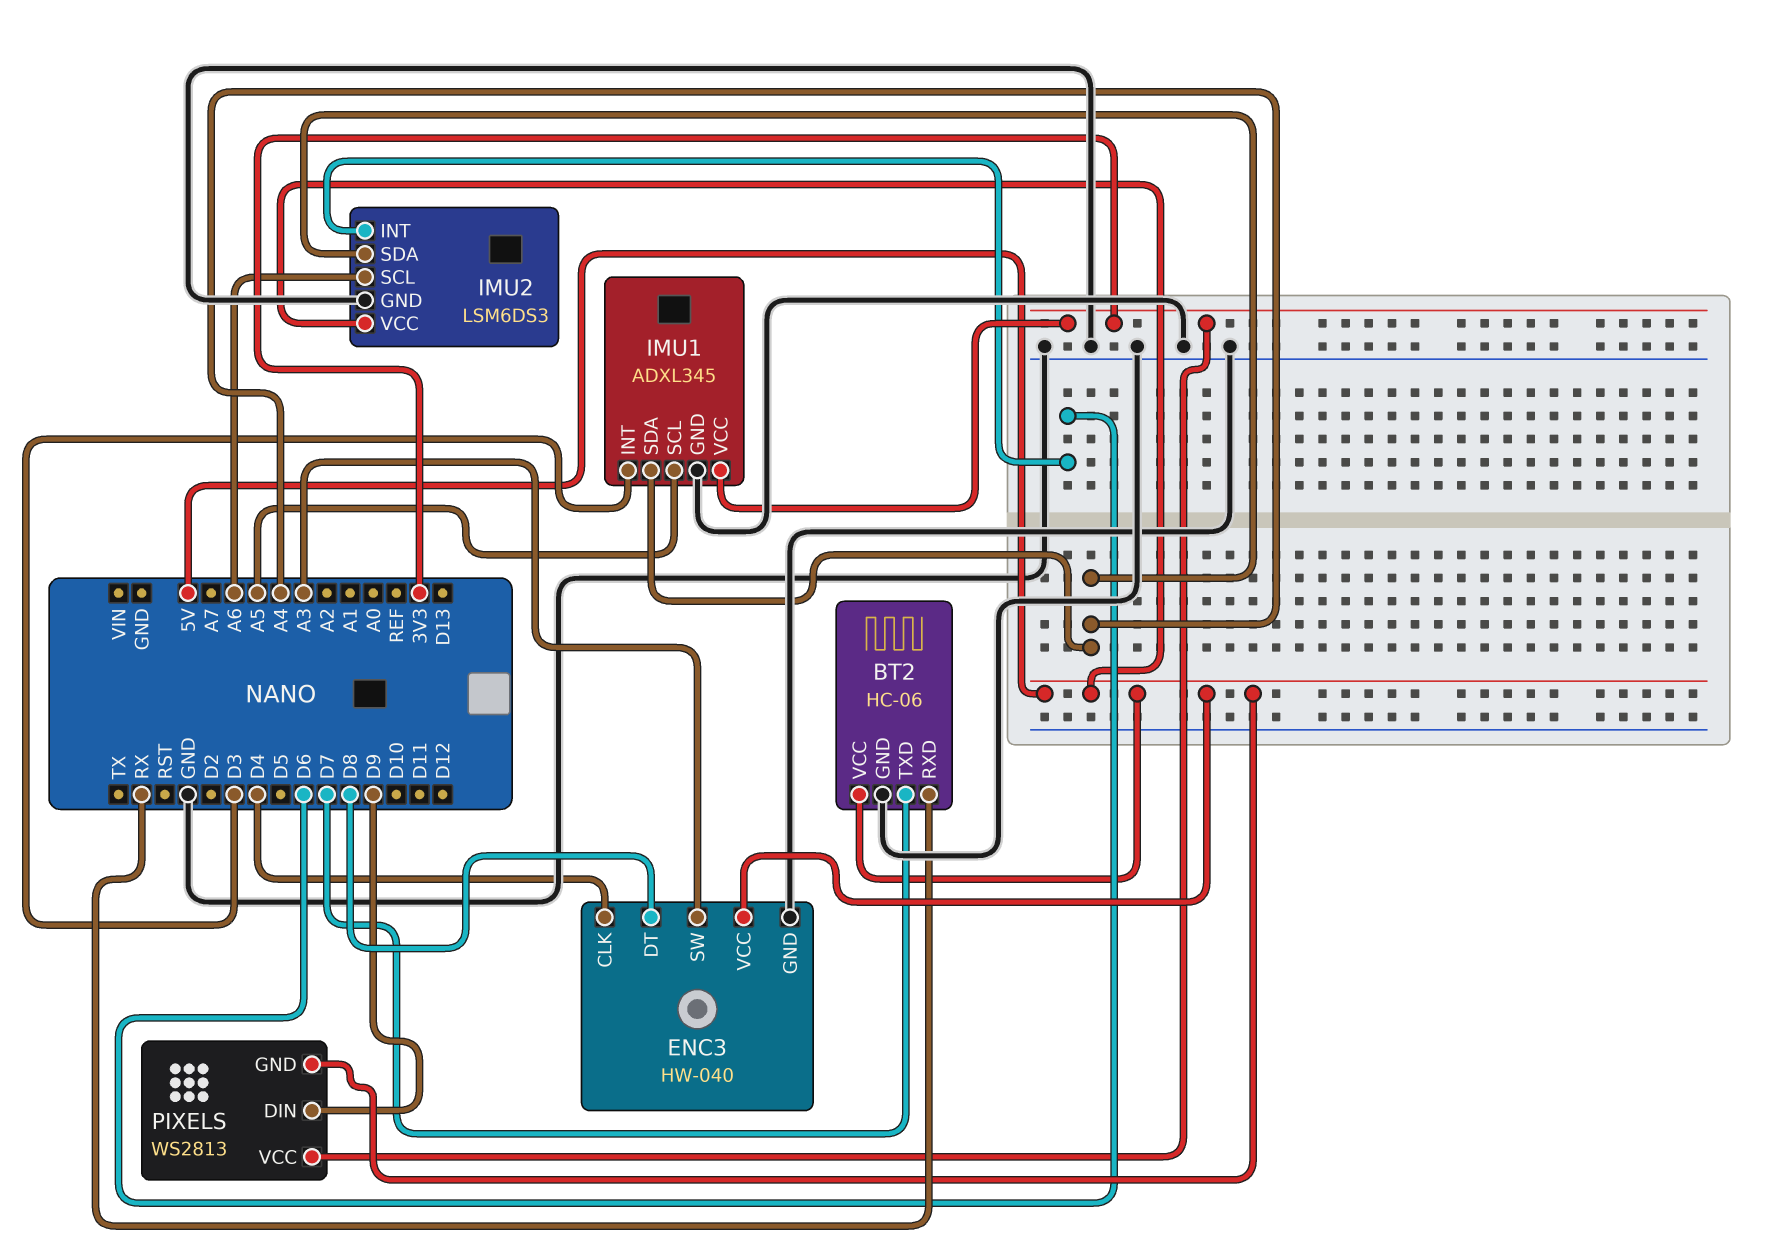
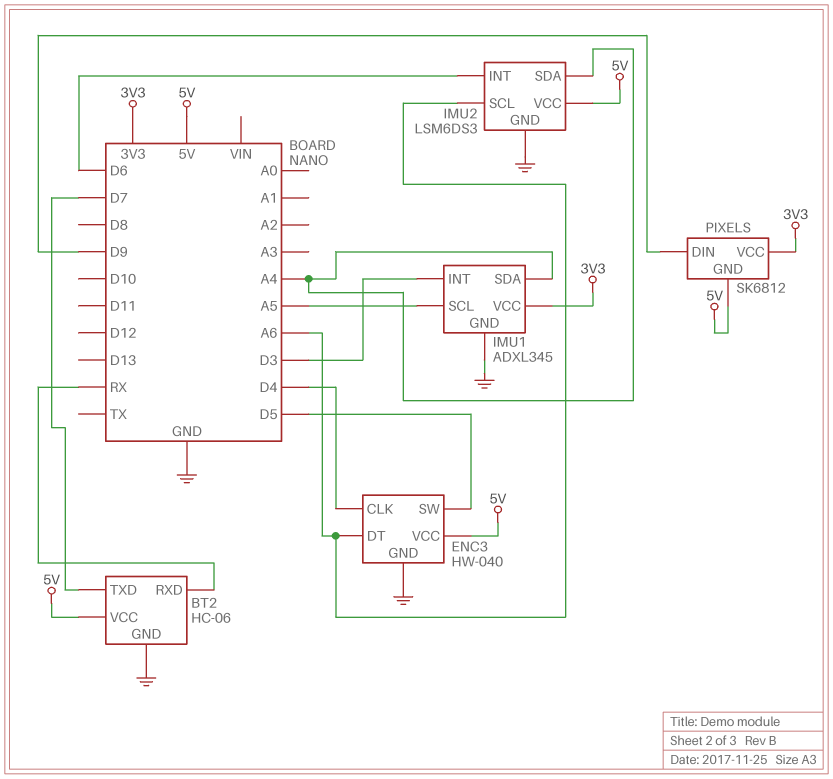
ENC3 pin DT: D8 -> A6
ENC3 pin SW: A3 -> D5
PIXELS: WS2813 -> SK6812

